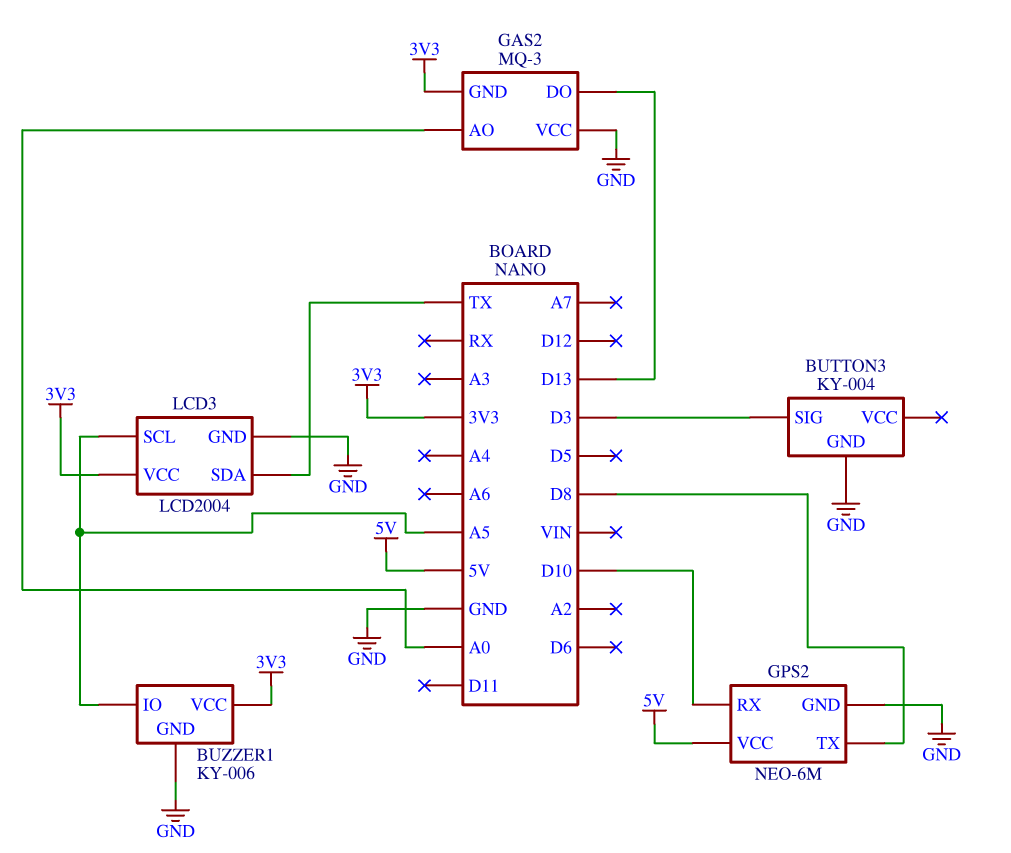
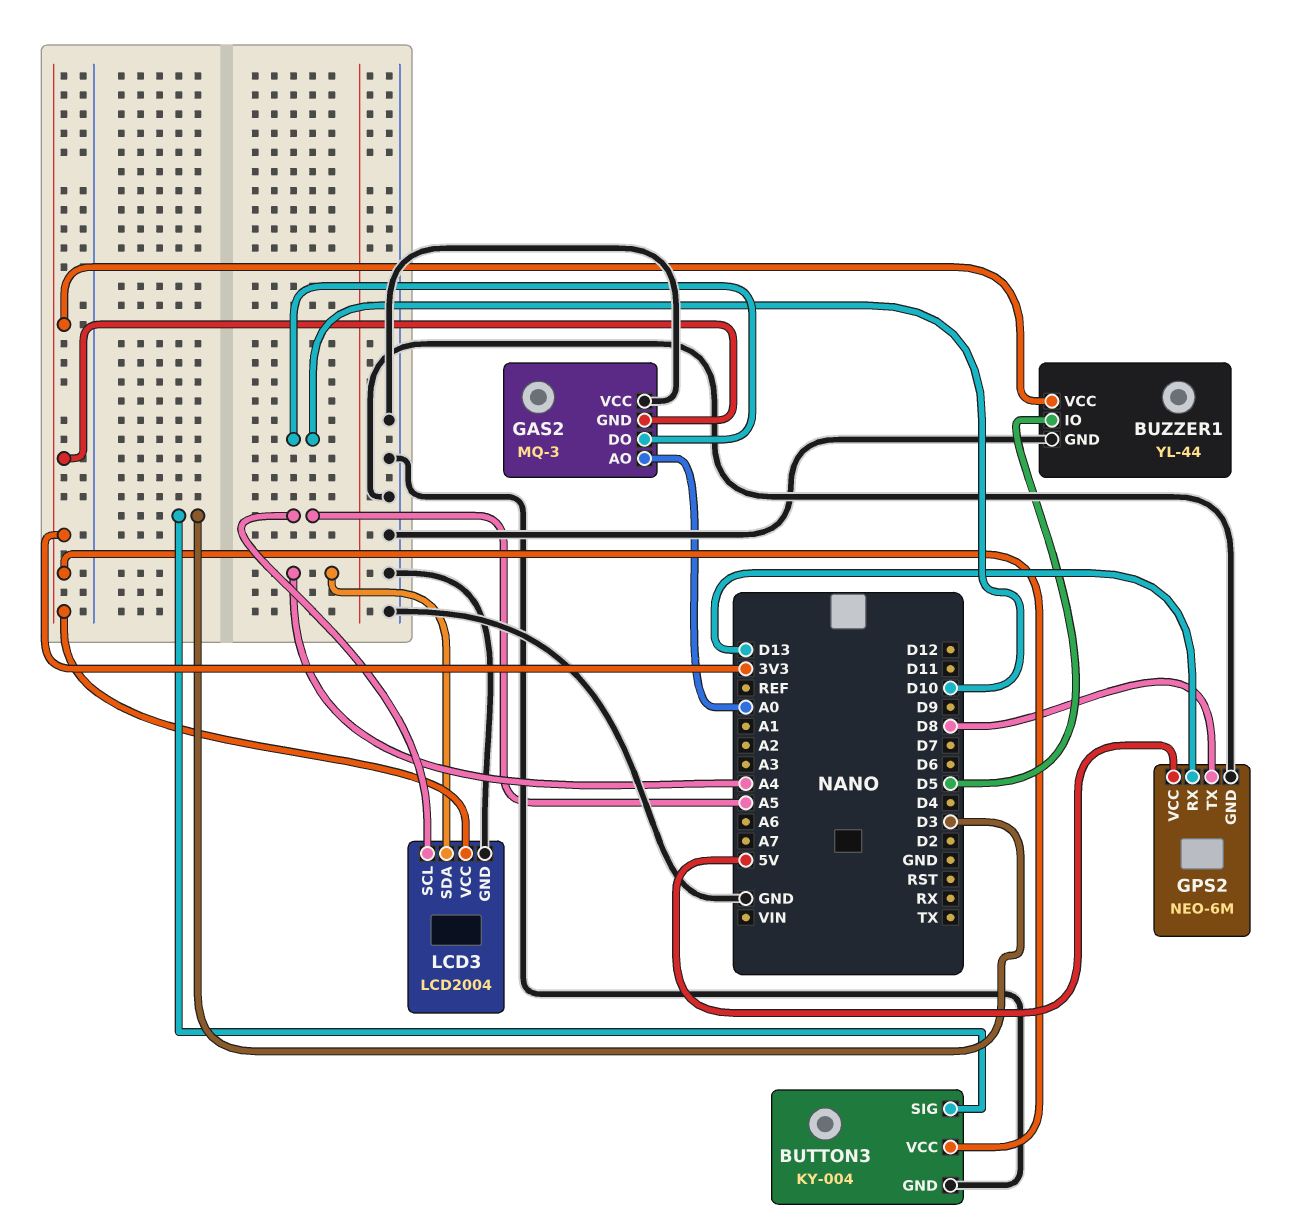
BUTTON3 pin VCC: none -> 3V3
BUZZER1: KY-006 -> YL-44
BUZZER1 pin IO: A5 -> D5
GAS2 pin DO: D13 -> D10
GPS2 pin RX: D10 -> D13
LCD3 pin SDA: TX -> A4

